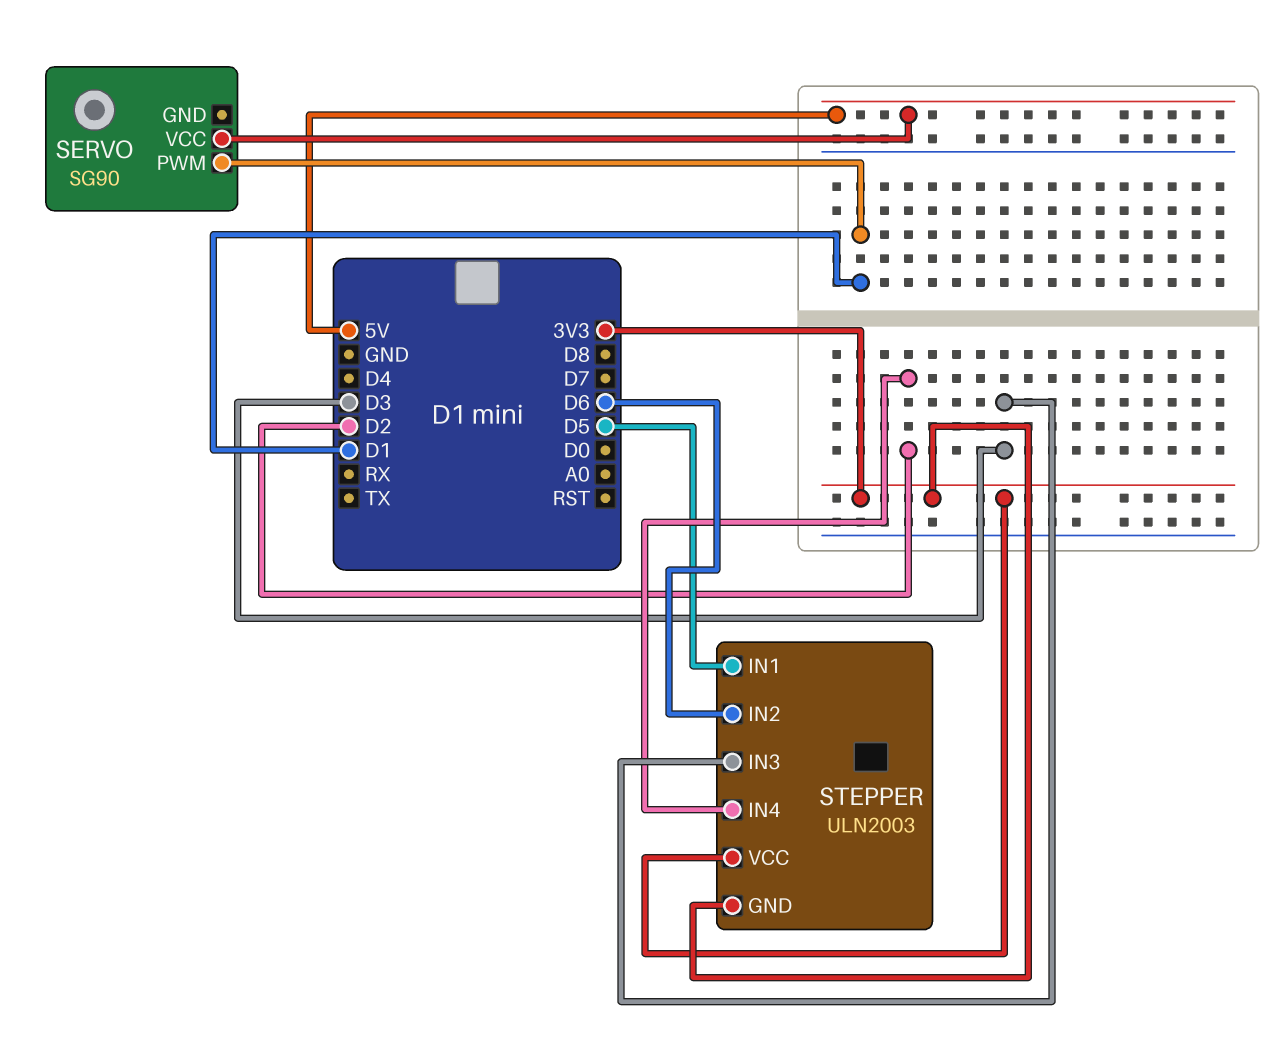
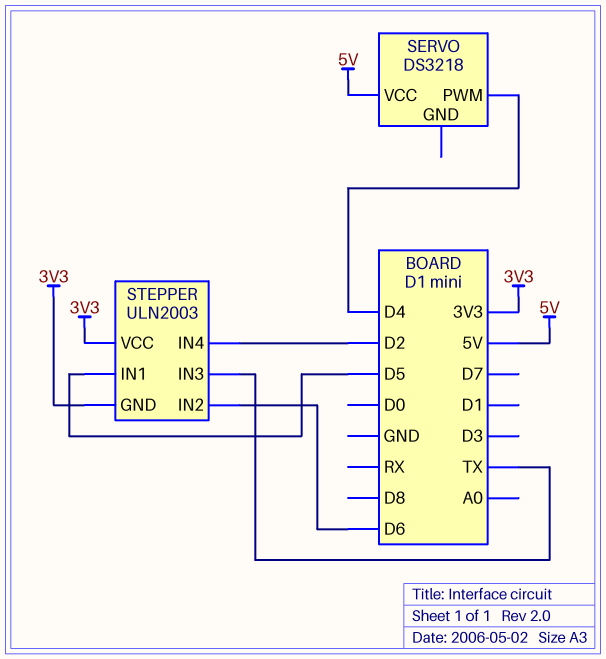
SERVO: SG90 -> DS3218
SERVO pin PWM: D1 -> D4
STEPPER pin IN3: D3 -> TX

